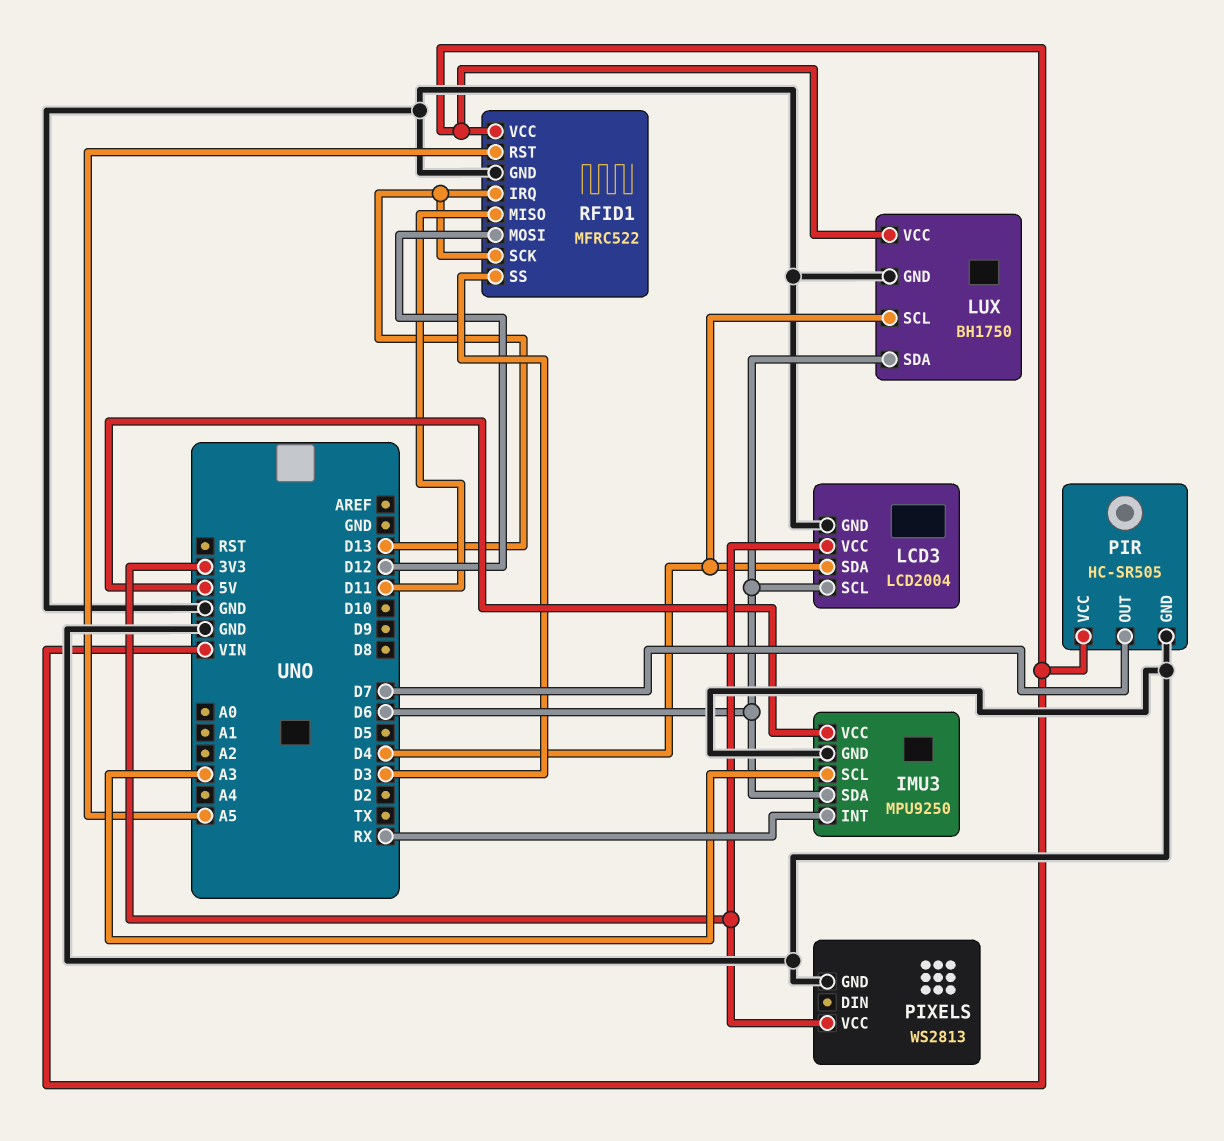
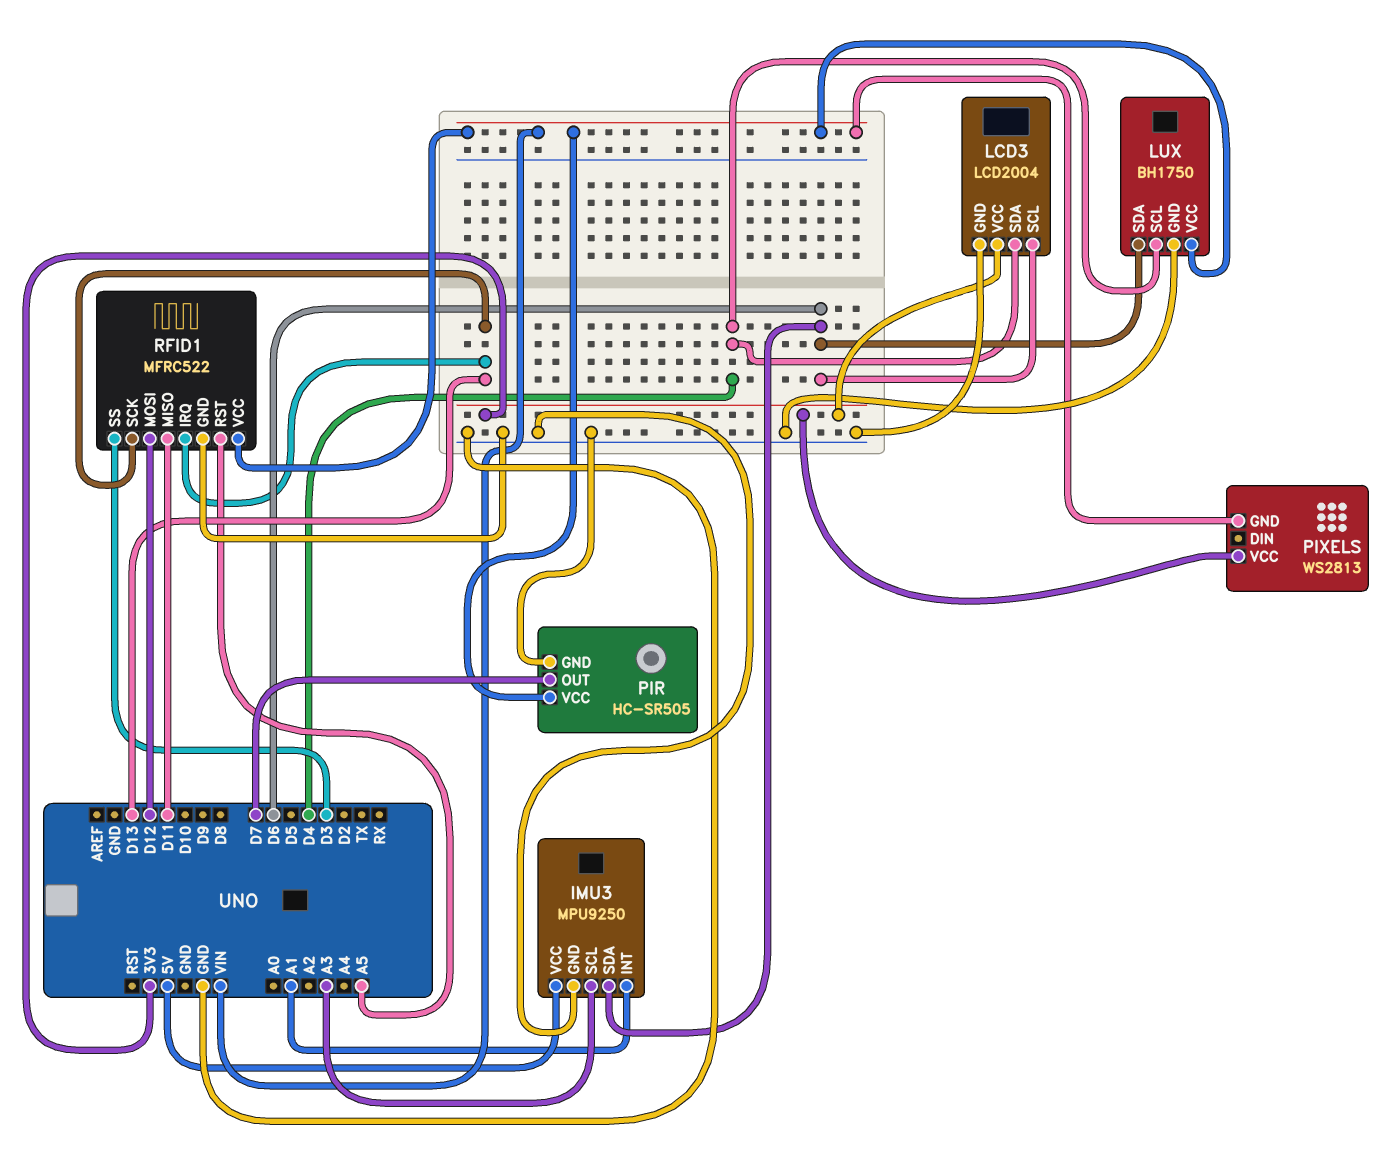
IMU3 pin INT: RX -> A1
PIXELS pin GND: GND -> VIN

